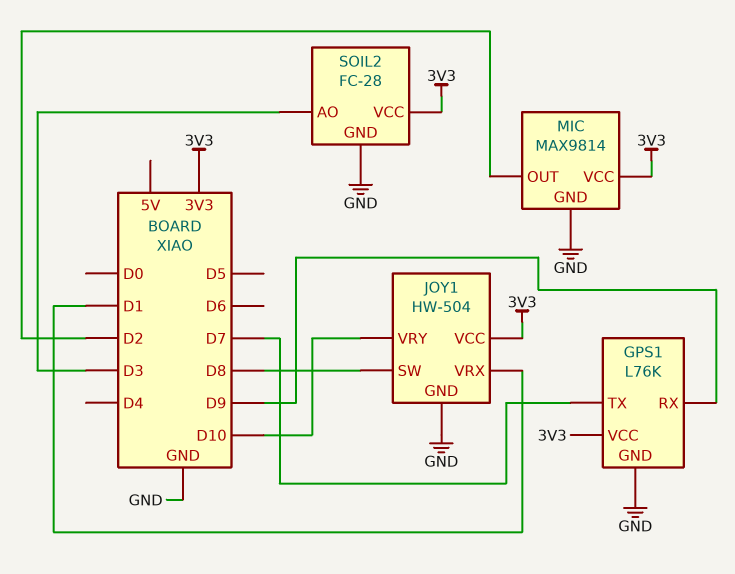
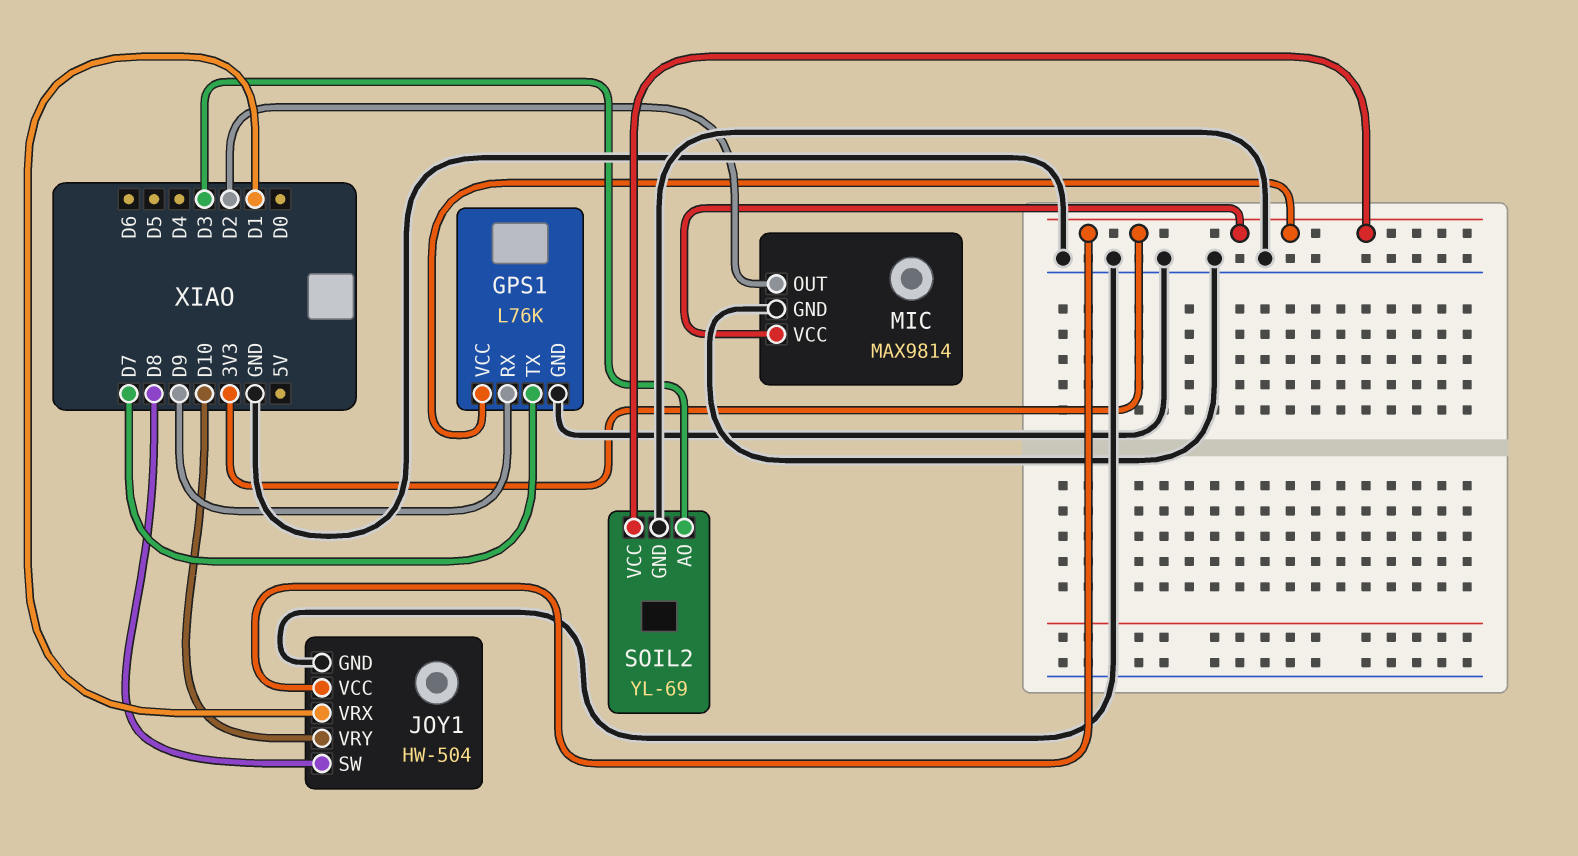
SOIL2: FC-28 -> YL-69

